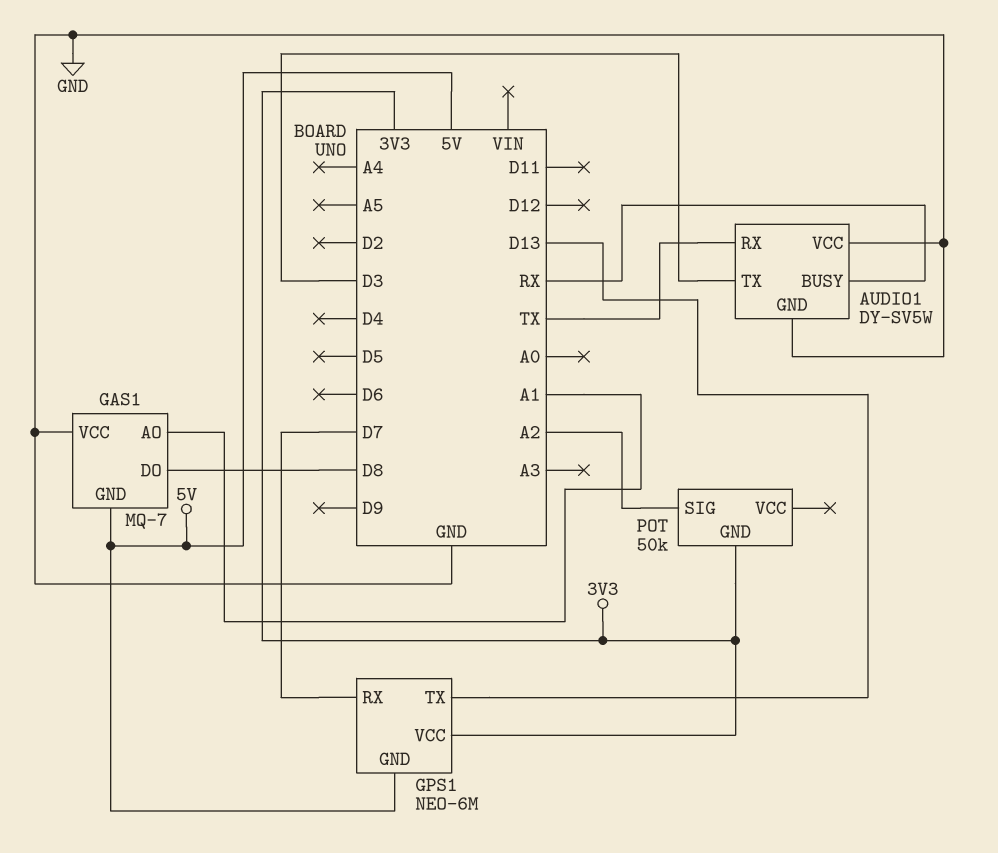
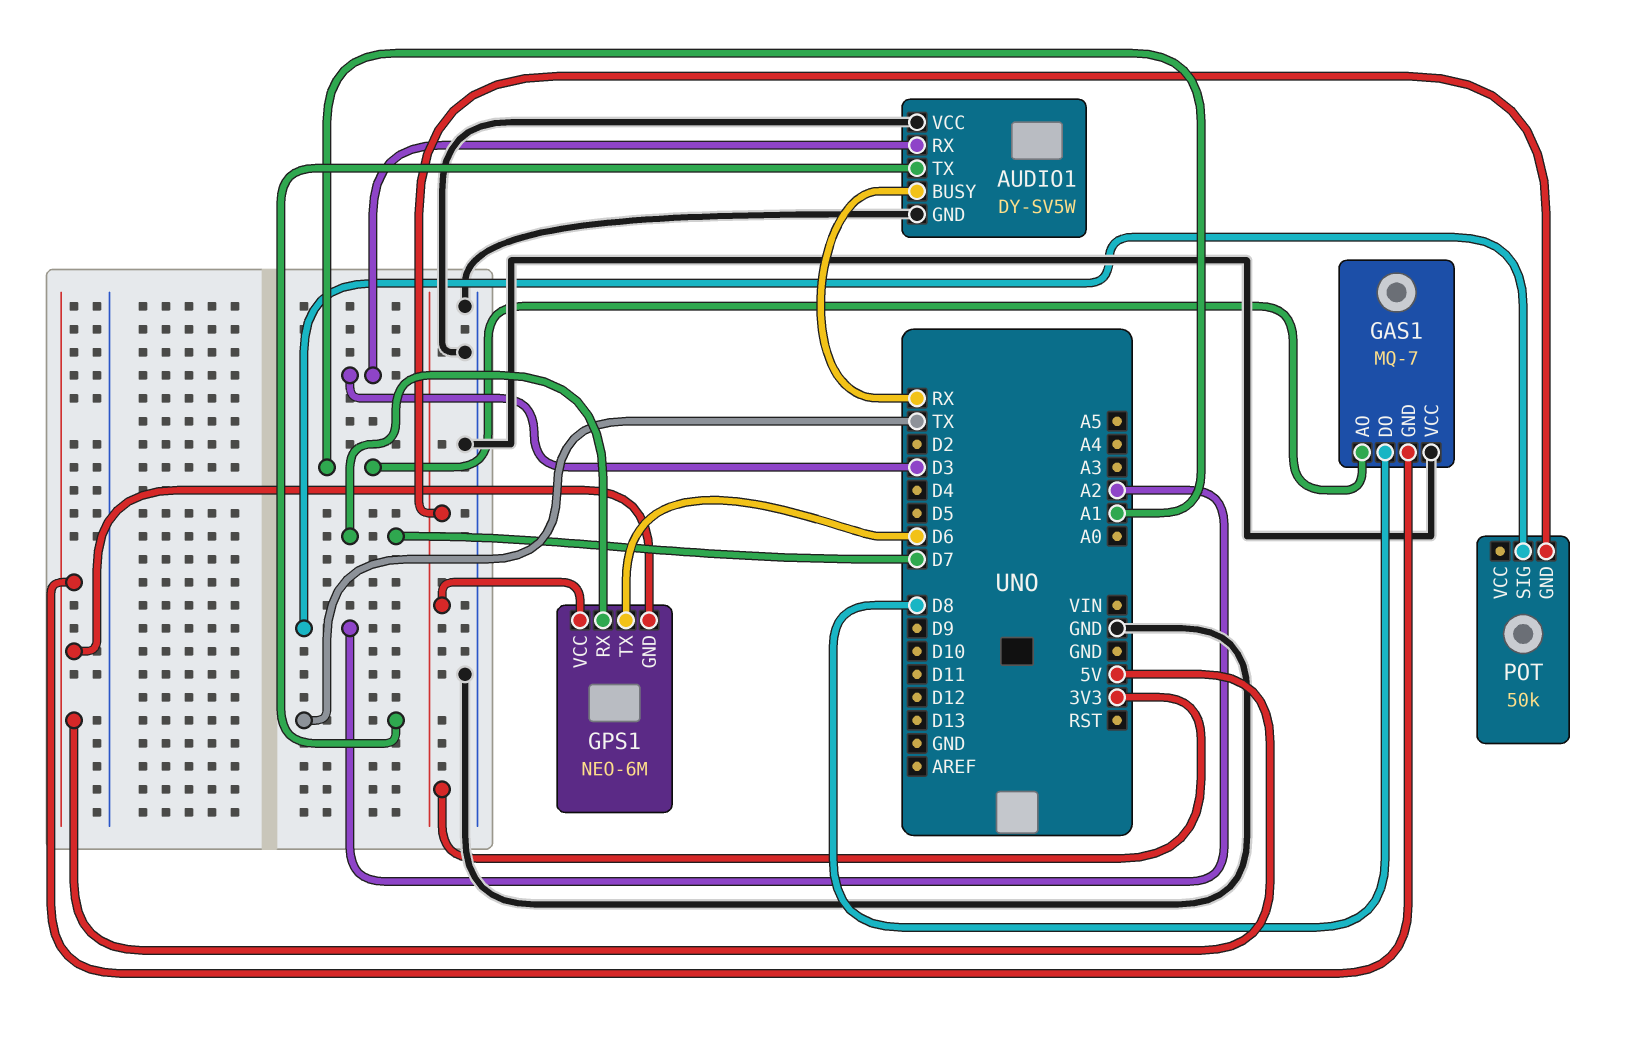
AUDIO1 pin RX: TX -> D3
AUDIO1 pin TX: D3 -> TX
GPS1 pin TX: D13 -> D6

